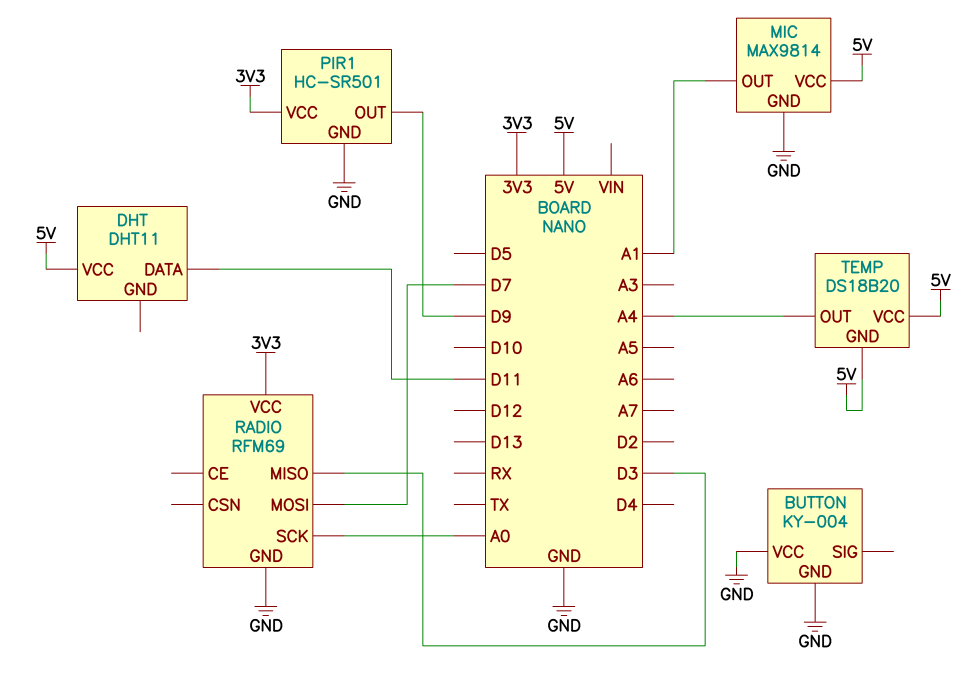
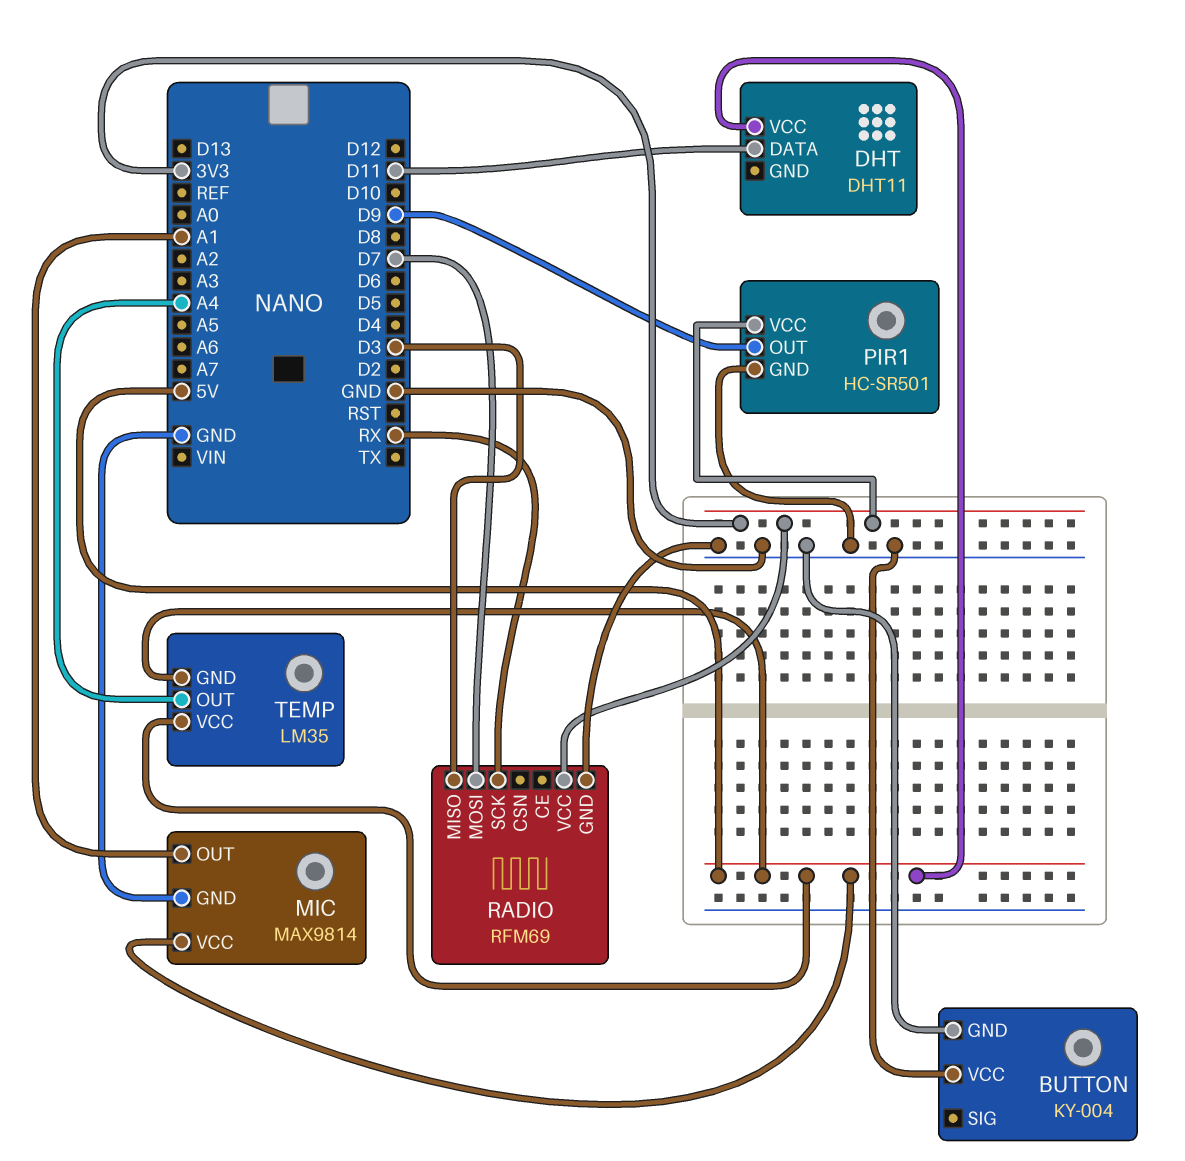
RADIO pin SCK: A0 -> RX
TEMP: DS18B20 -> LM35

